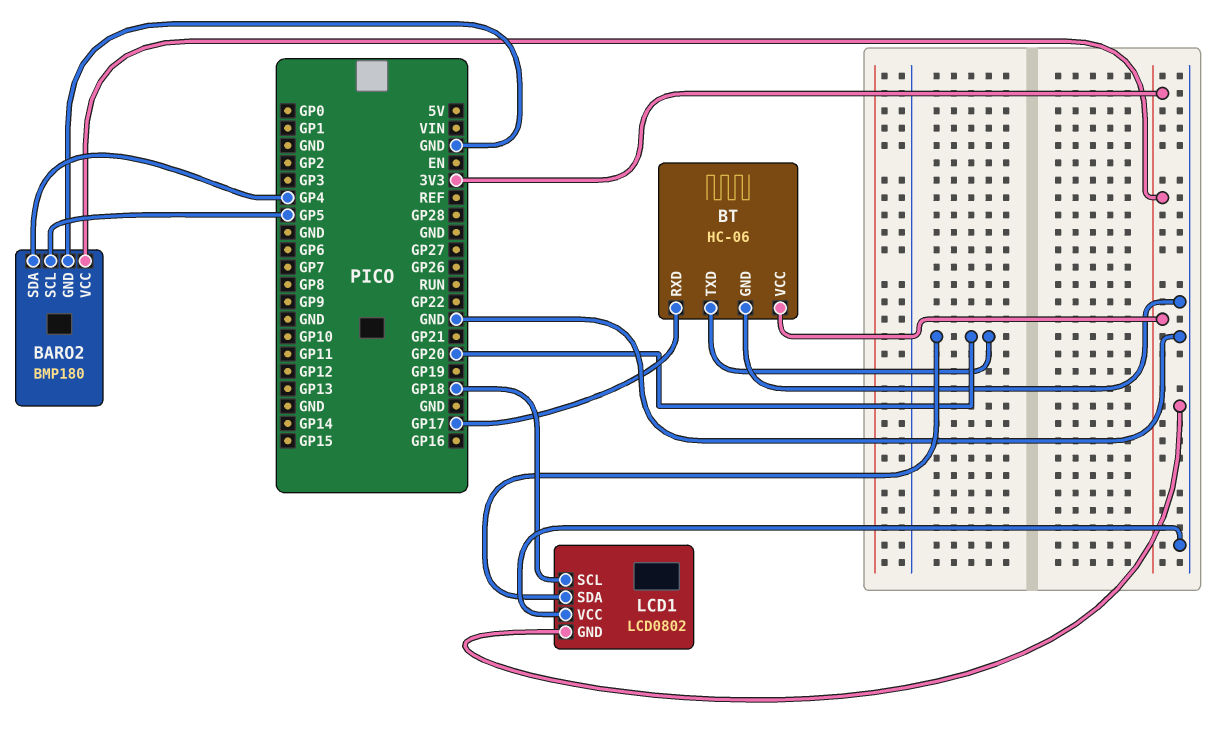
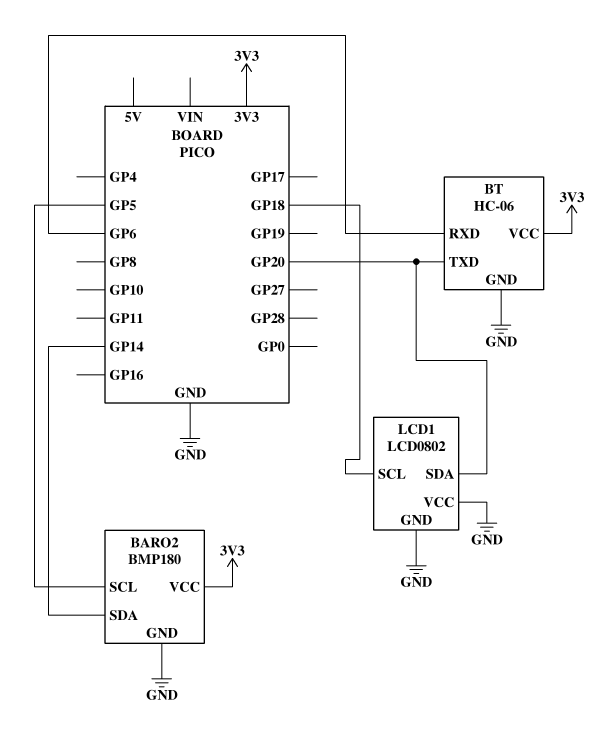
BARO2 pin SDA: GP4 -> GP14
BT pin RXD: GP17 -> GP6

